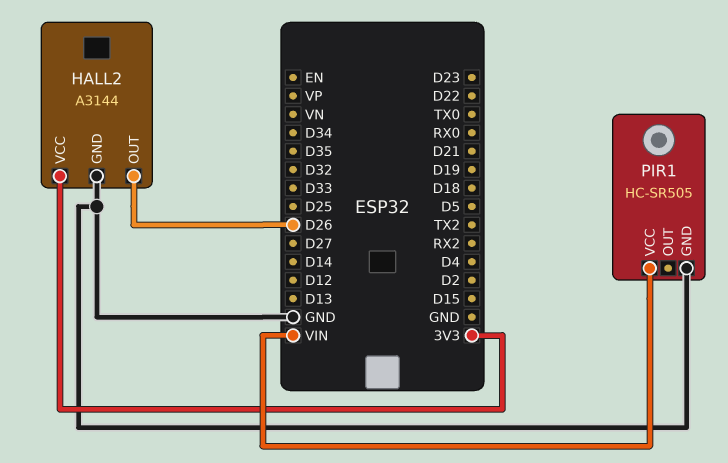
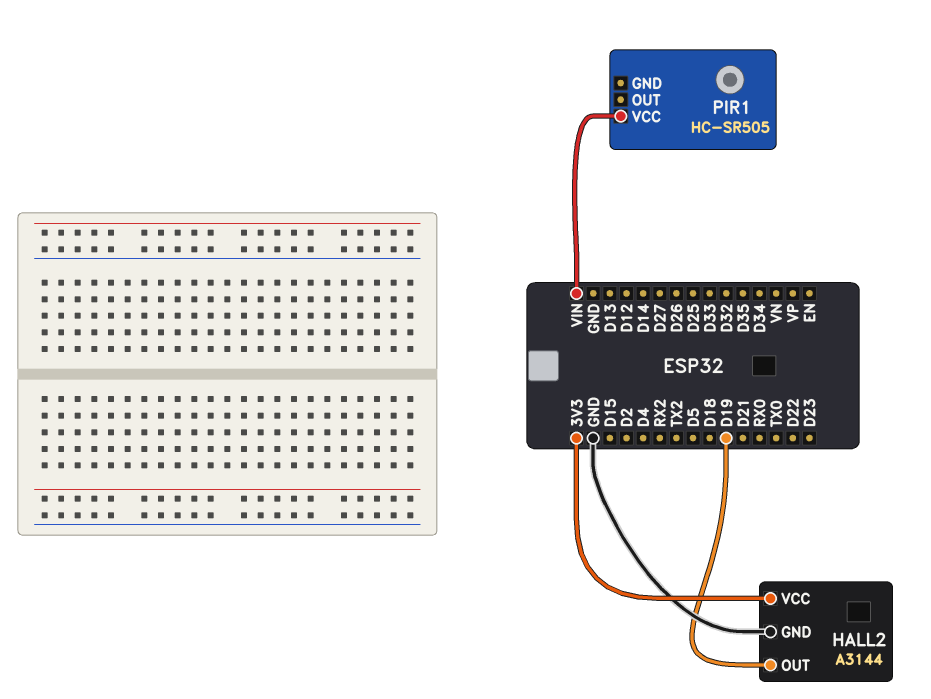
HALL2 pin OUT: D26 -> D19
PIR1 pin GND: GND -> none

